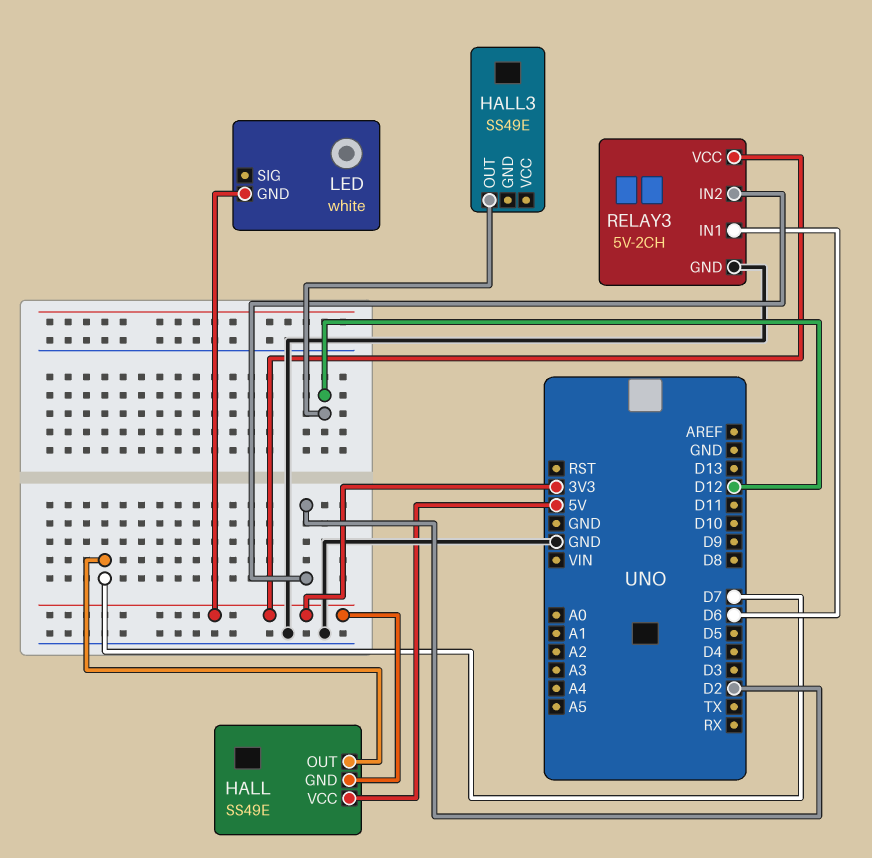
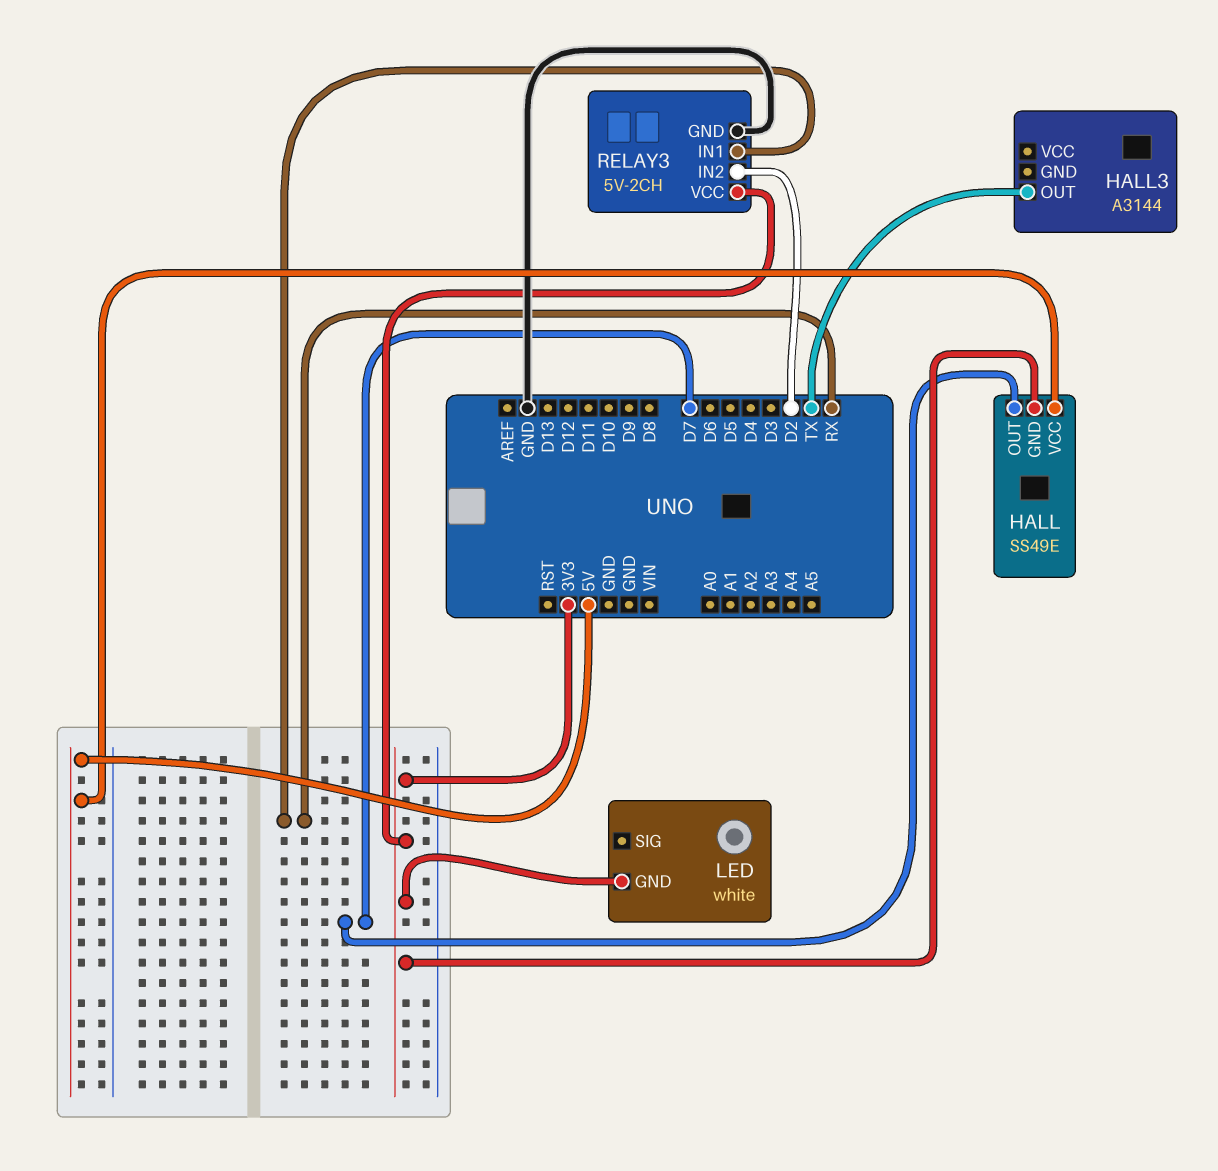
HALL3: SS49E -> A3144
HALL3 pin OUT: D12 -> TX
RELAY3 pin IN1: D6 -> RX

